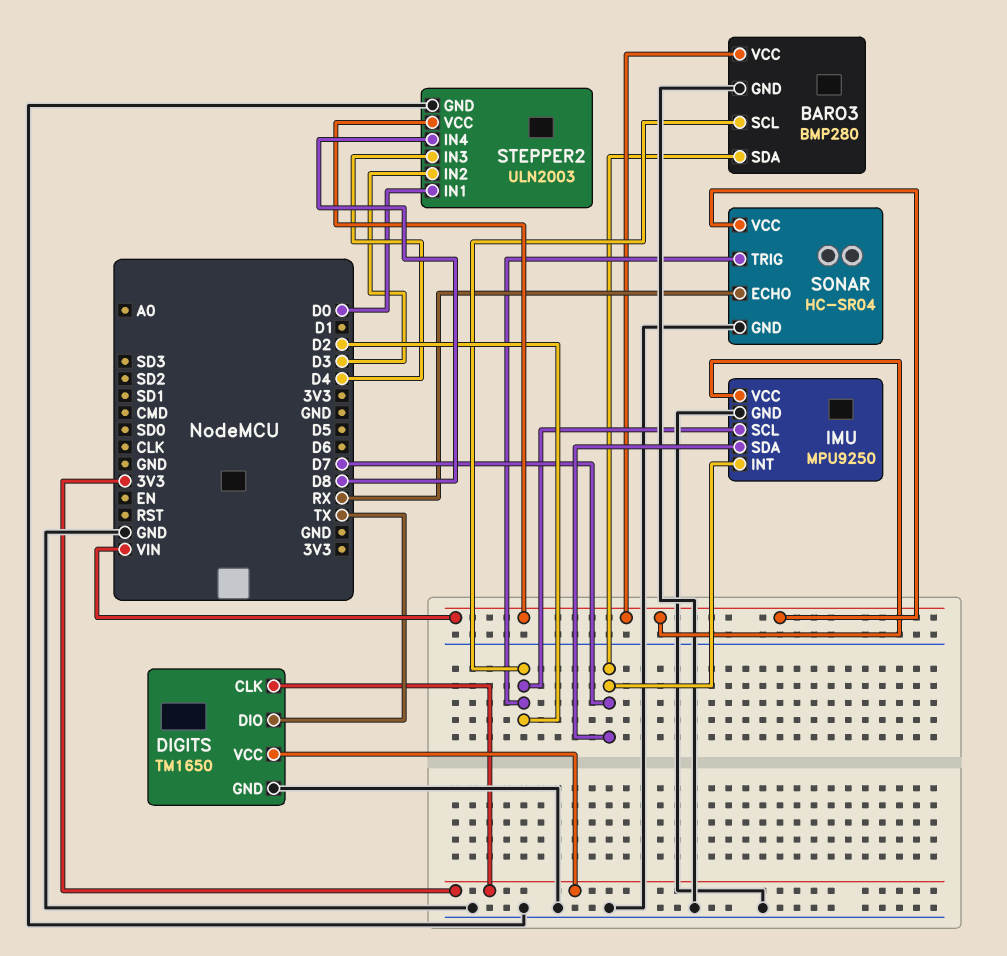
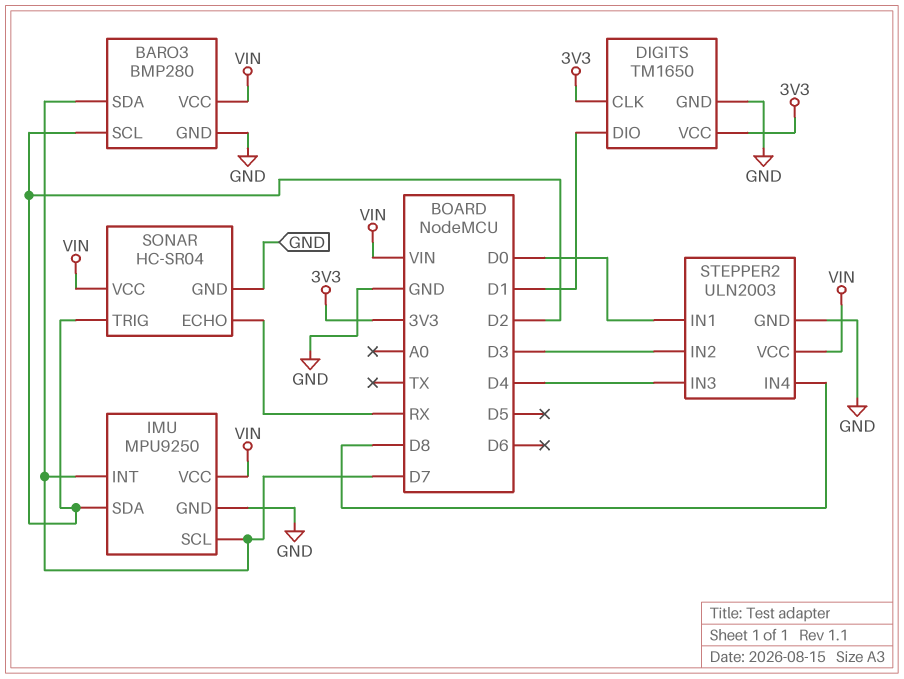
DIGITS pin DIO: TX -> D1
IMU pin SCL: D2 -> D7
IMU pin SDA: D7 -> D2

